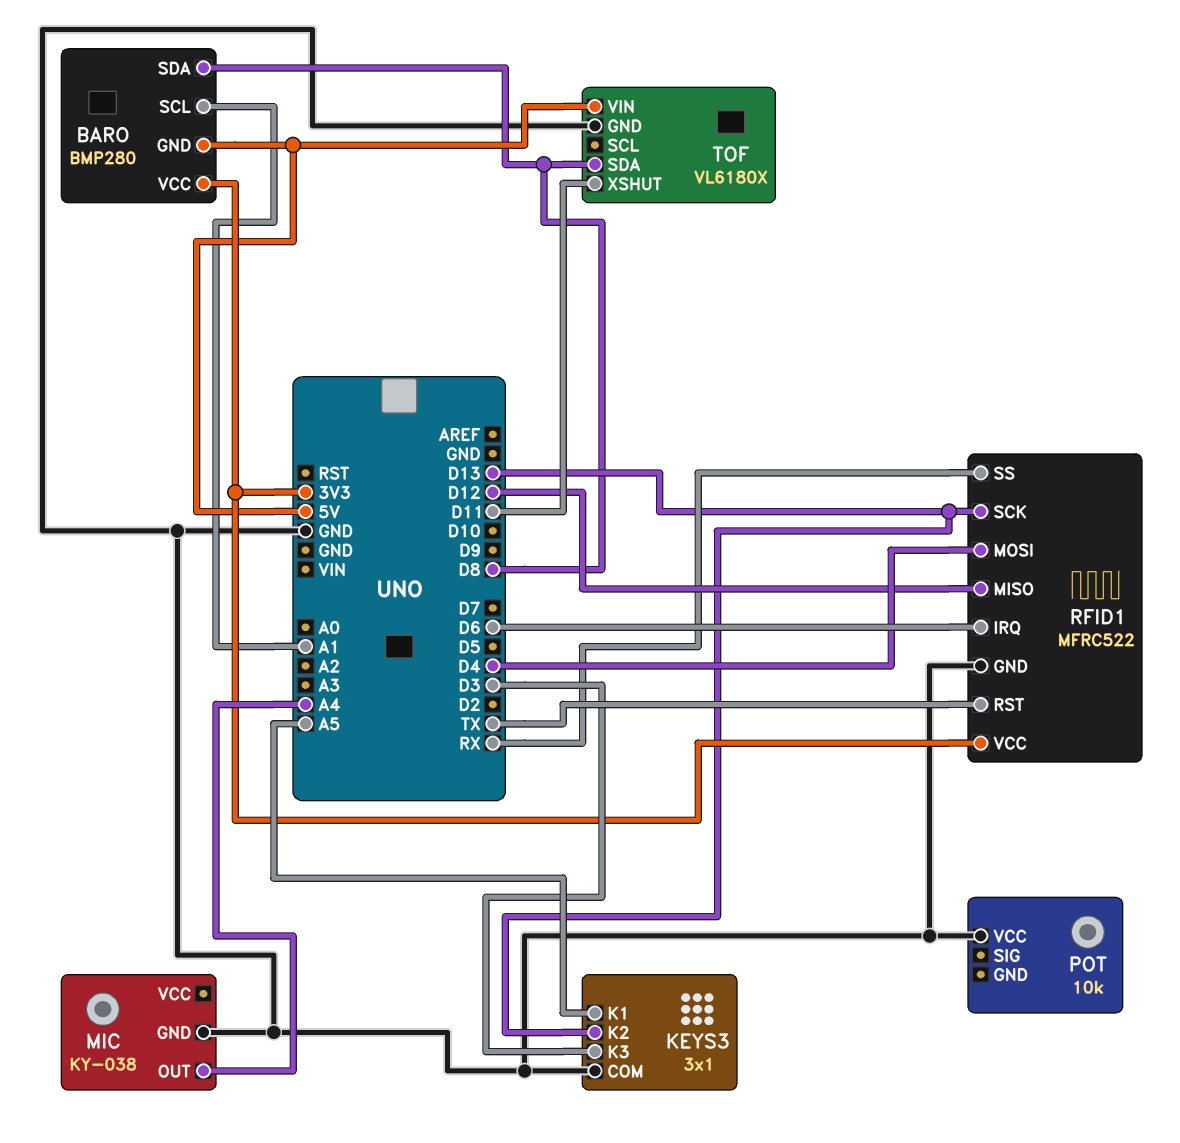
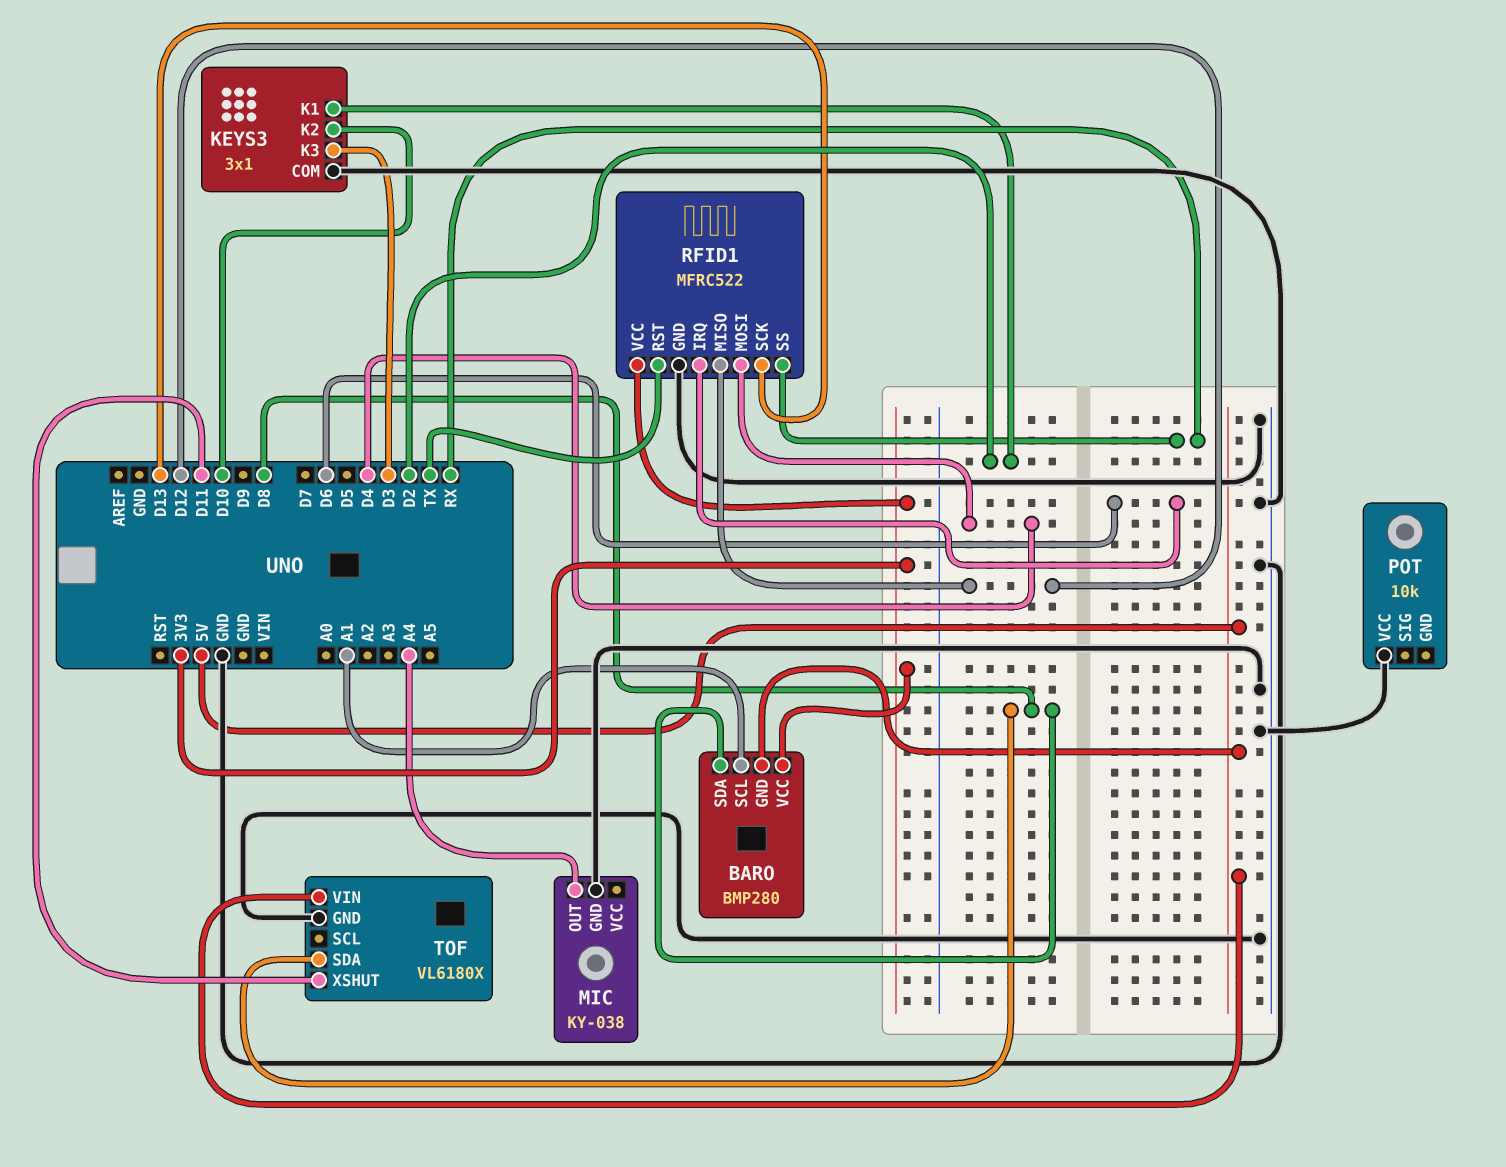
KEYS3 pin K1: A5 -> D2
KEYS3 pin K2: D13 -> D10

